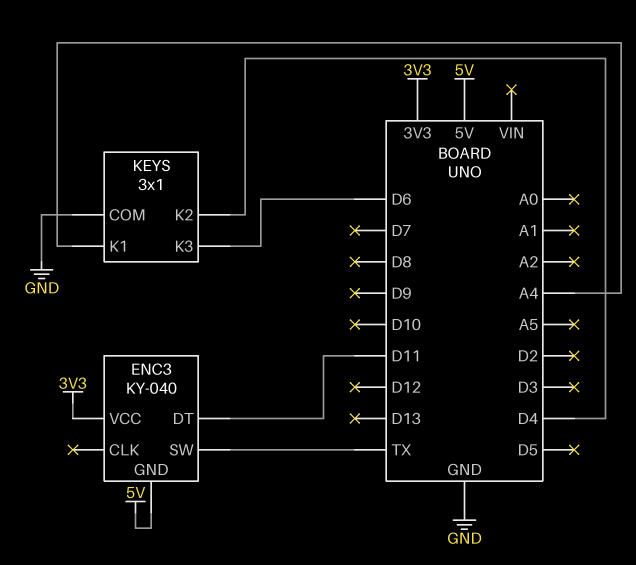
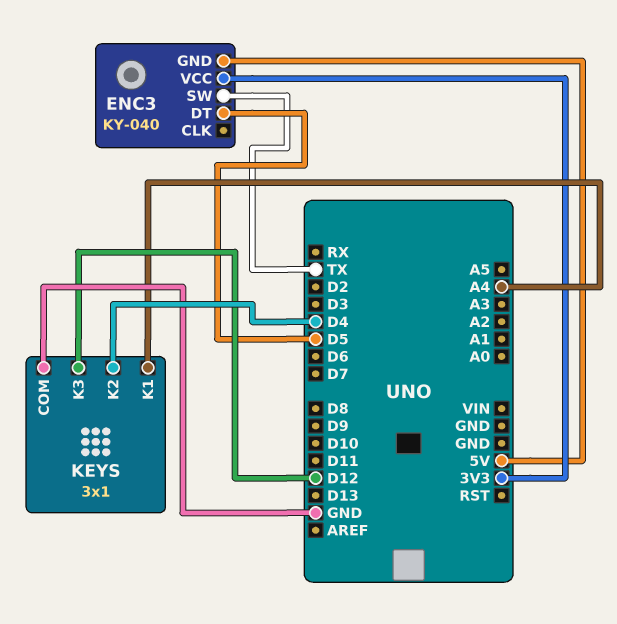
ENC3 pin DT: D11 -> D5
KEYS pin K3: D6 -> D12

